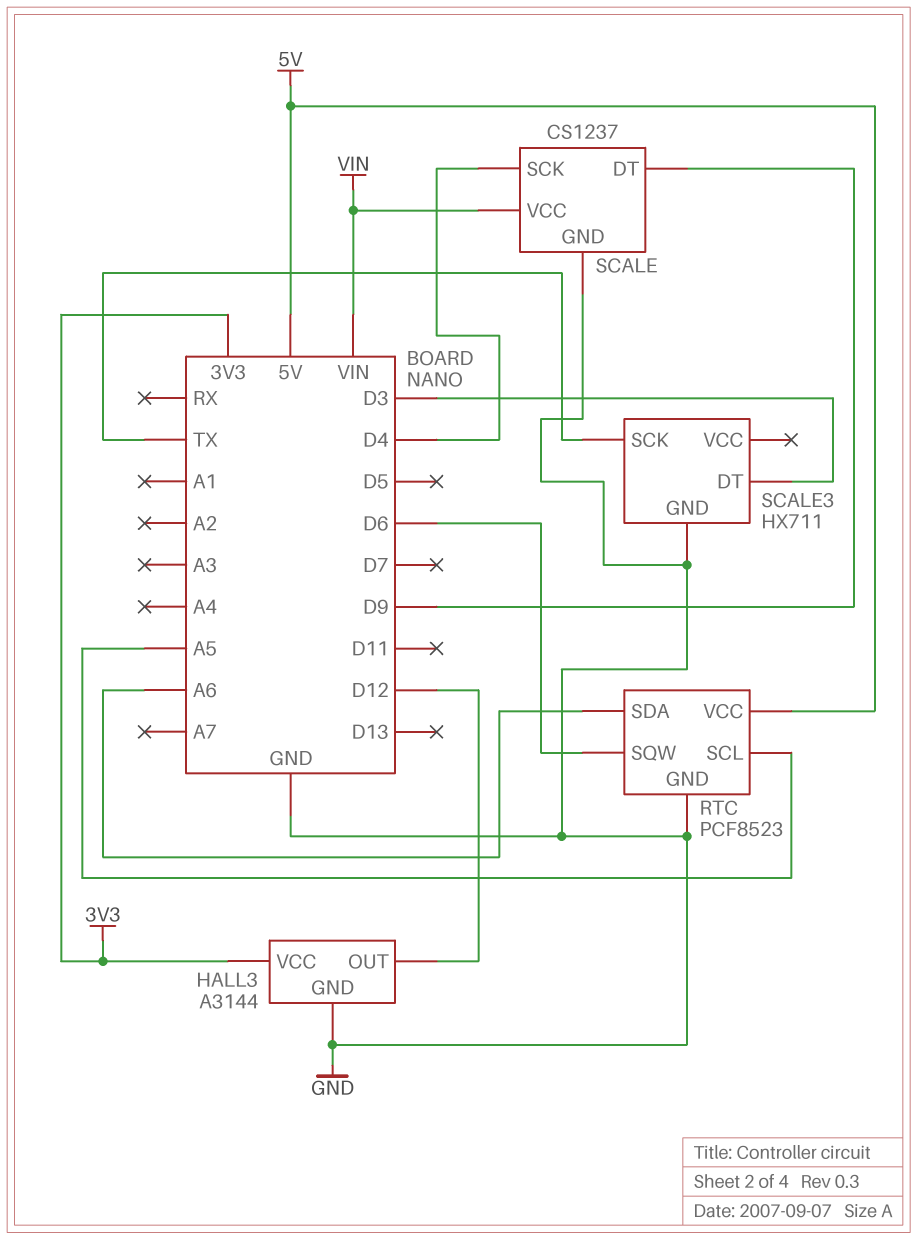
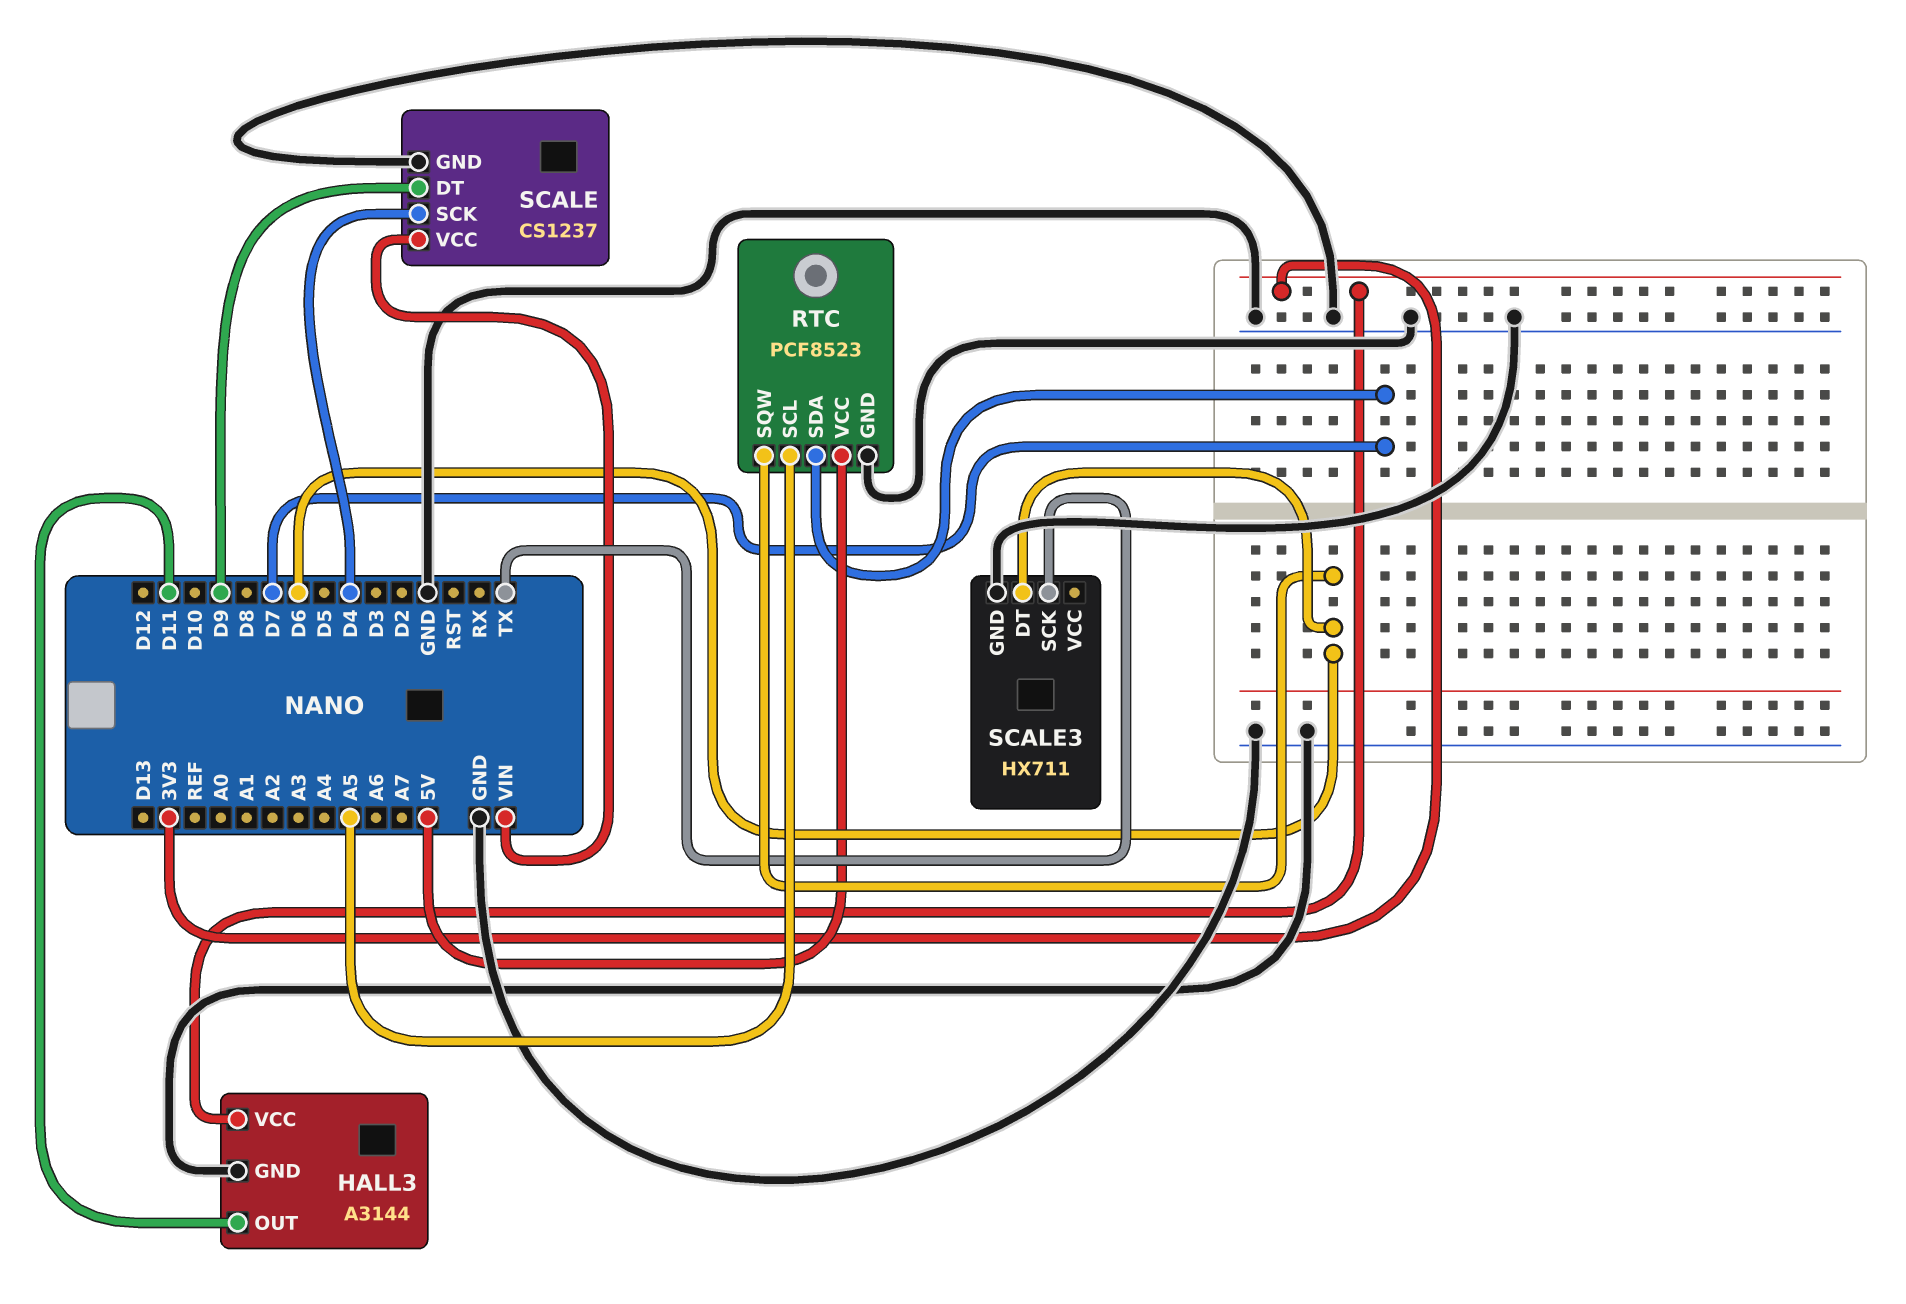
HALL3 pin OUT: D12 -> D11
RTC pin SDA: A6 -> D7
SCALE3 pin DT: D3 -> D6

